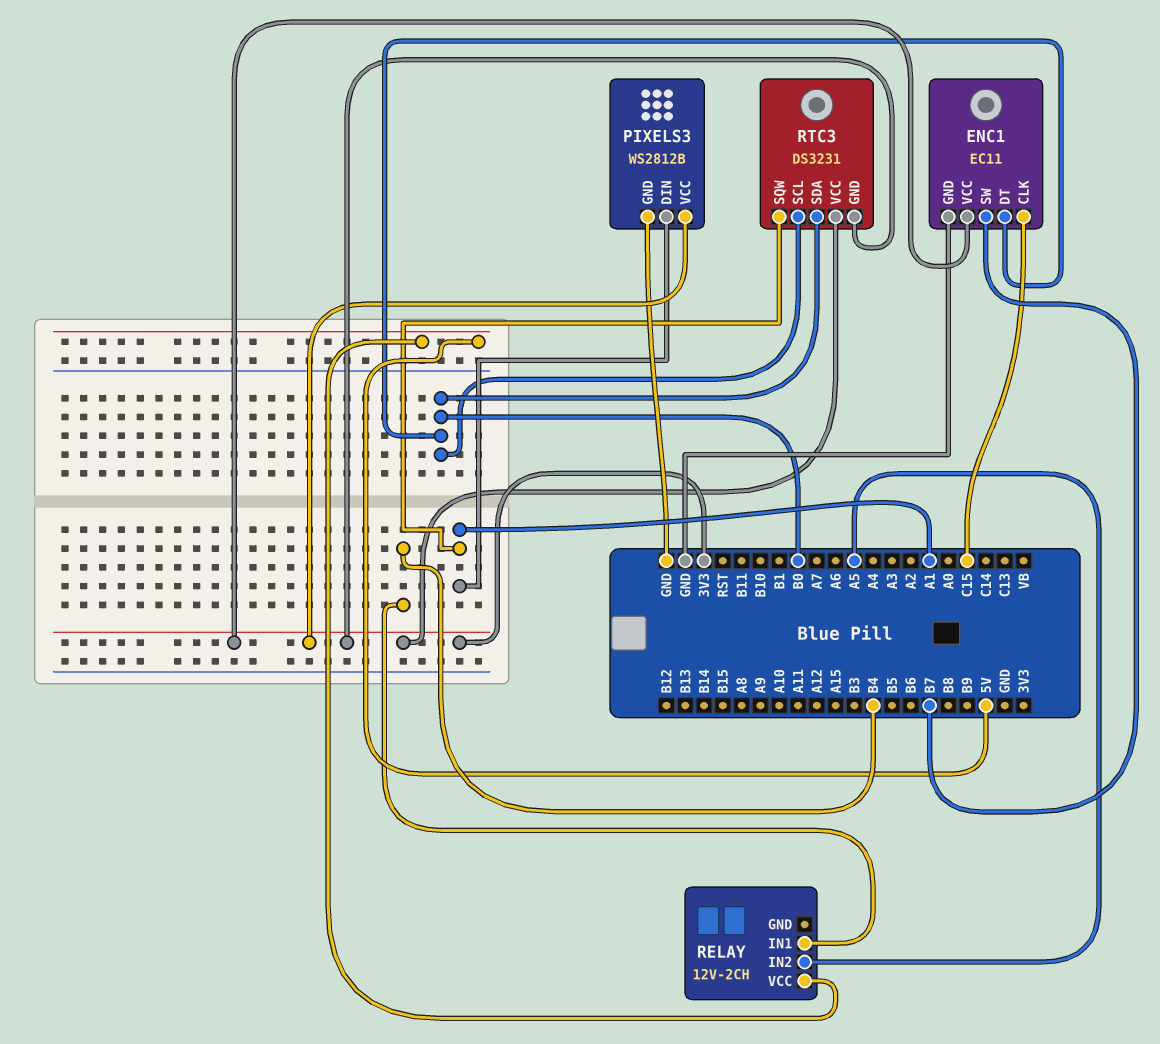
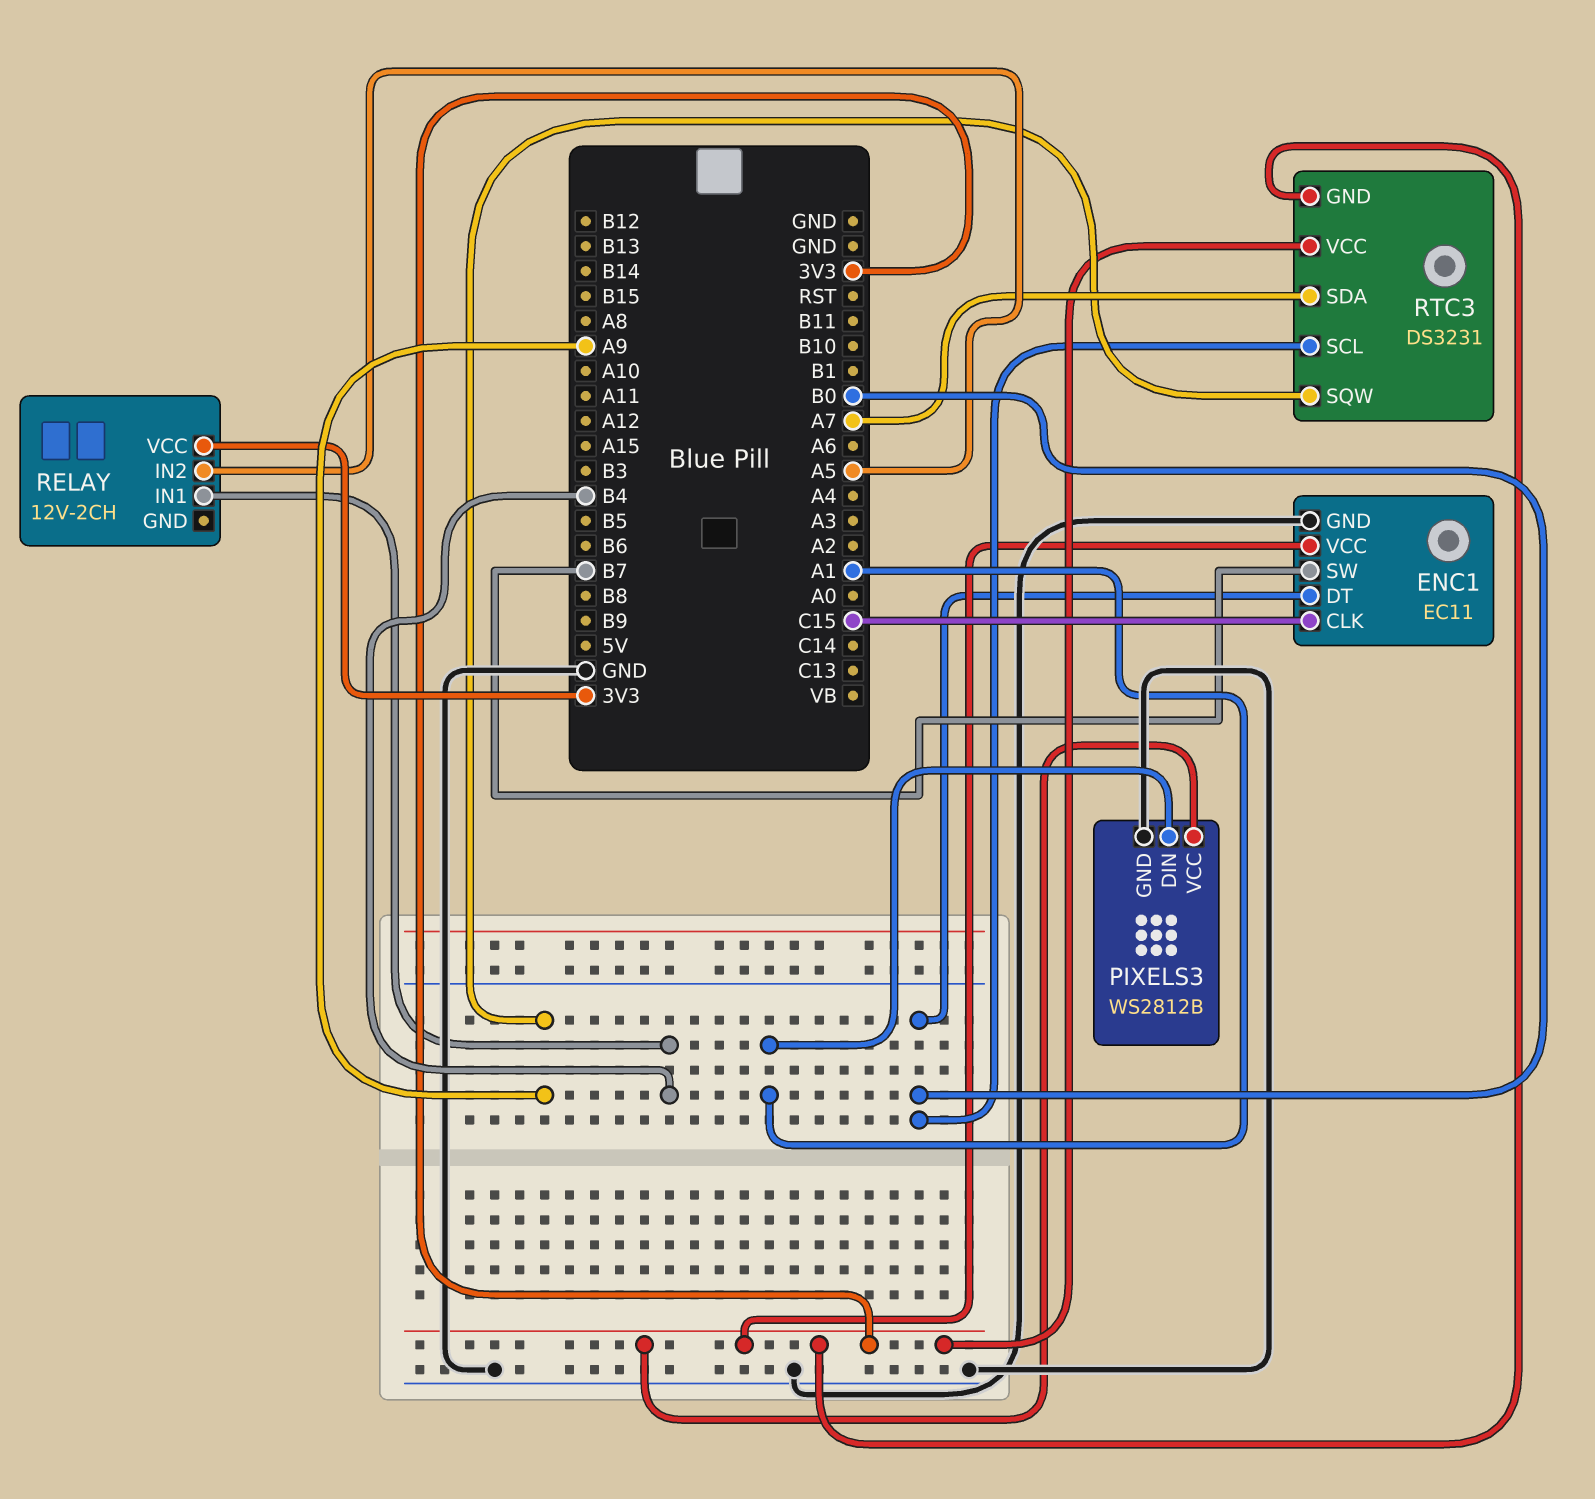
RELAY pin VCC: 5V -> 3V3
RTC3 pin SDA: B0 -> A7
RTC3 pin SQW: A1 -> A9

